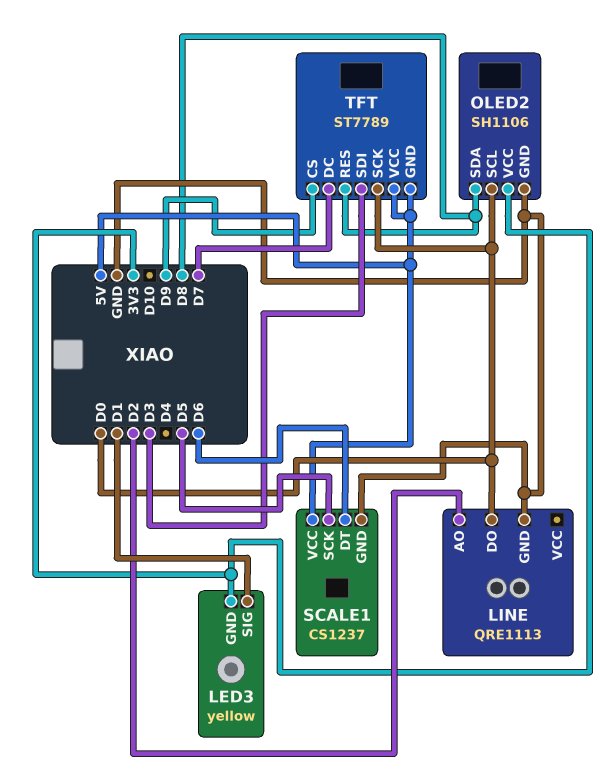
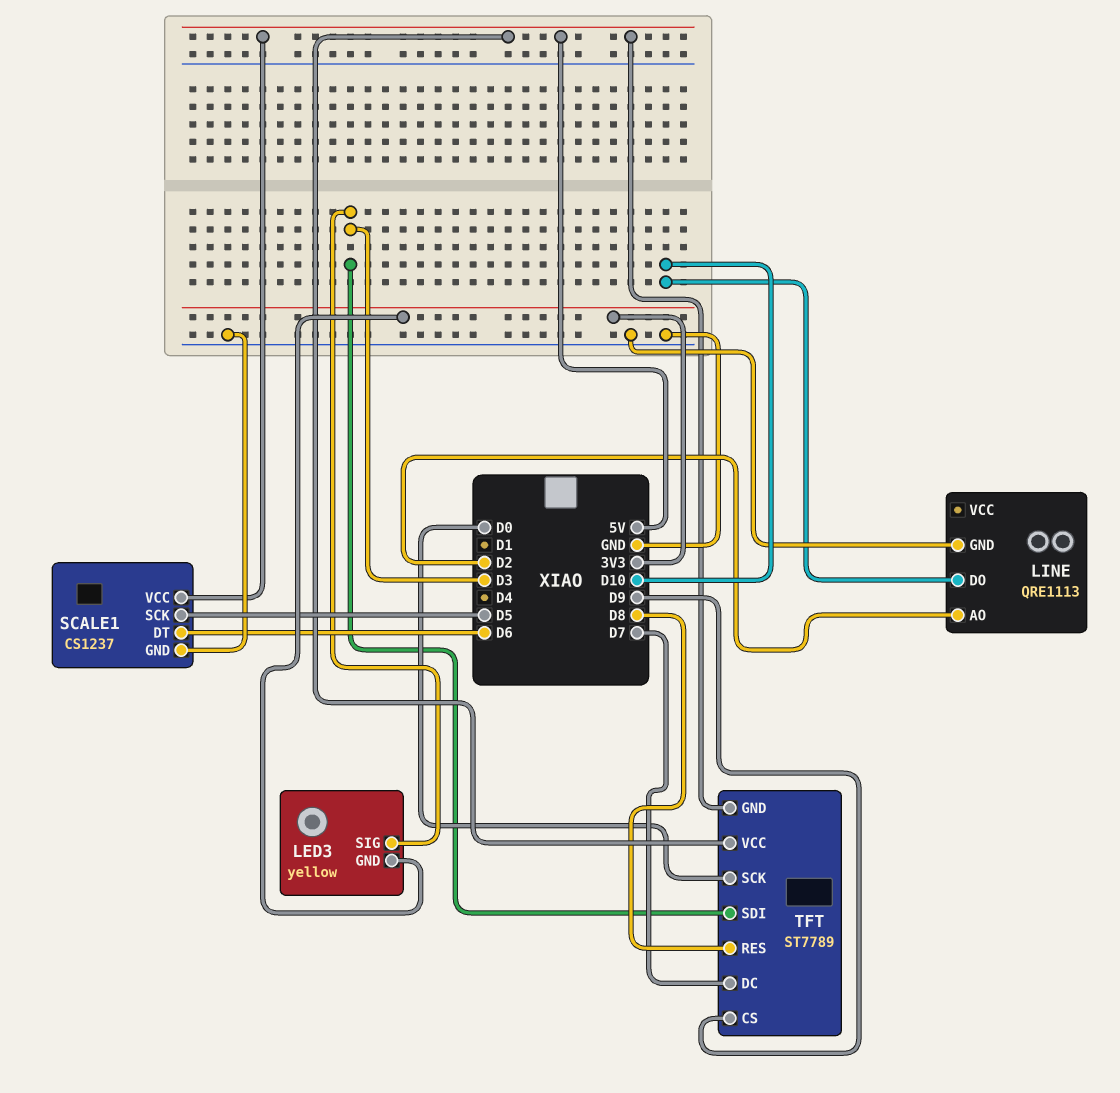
LED3 pin SIG: D1 -> D3
LINE pin DO: D0 -> D10
OLED2: SH1106 -> none
OLED2 pin GND: GND -> none
OLED2 pin SCL: D0 -> none
OLED2 pin SDA: D8 -> none
OLED2 pin VCC: 3V3 -> none

